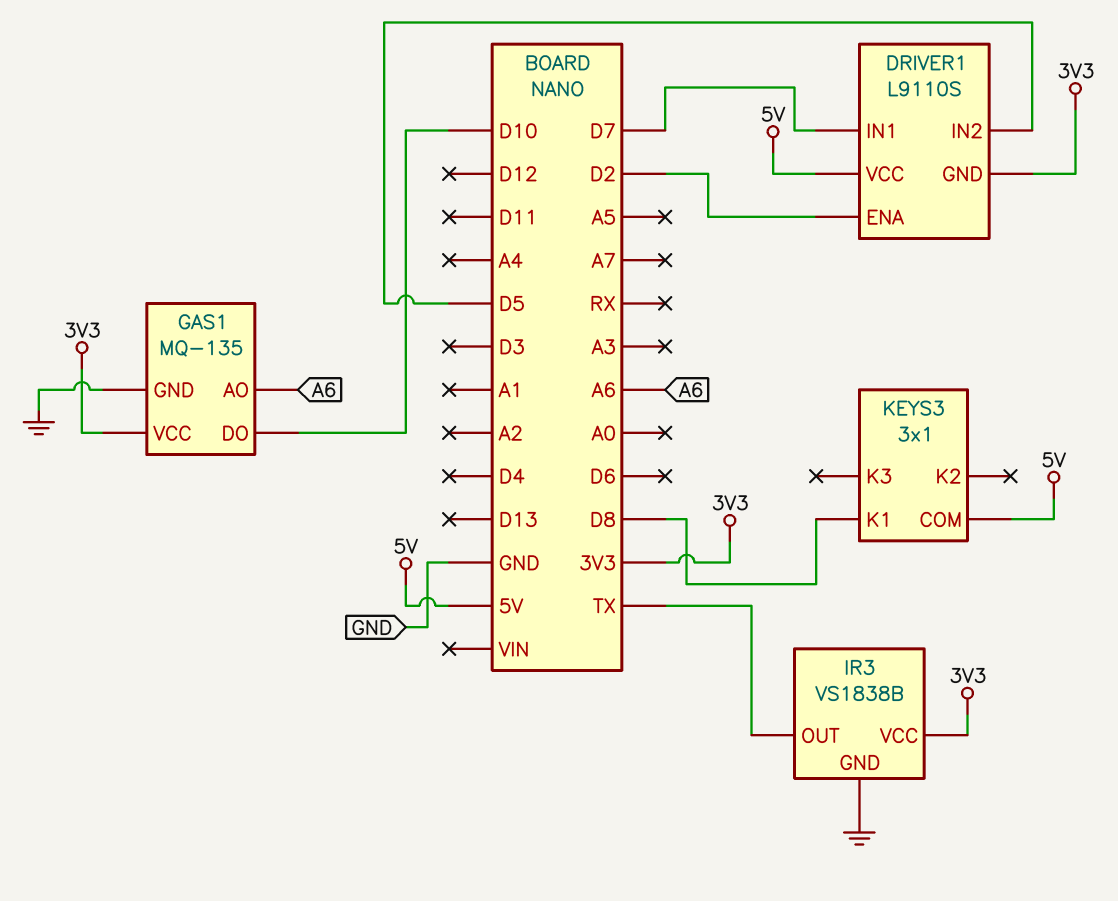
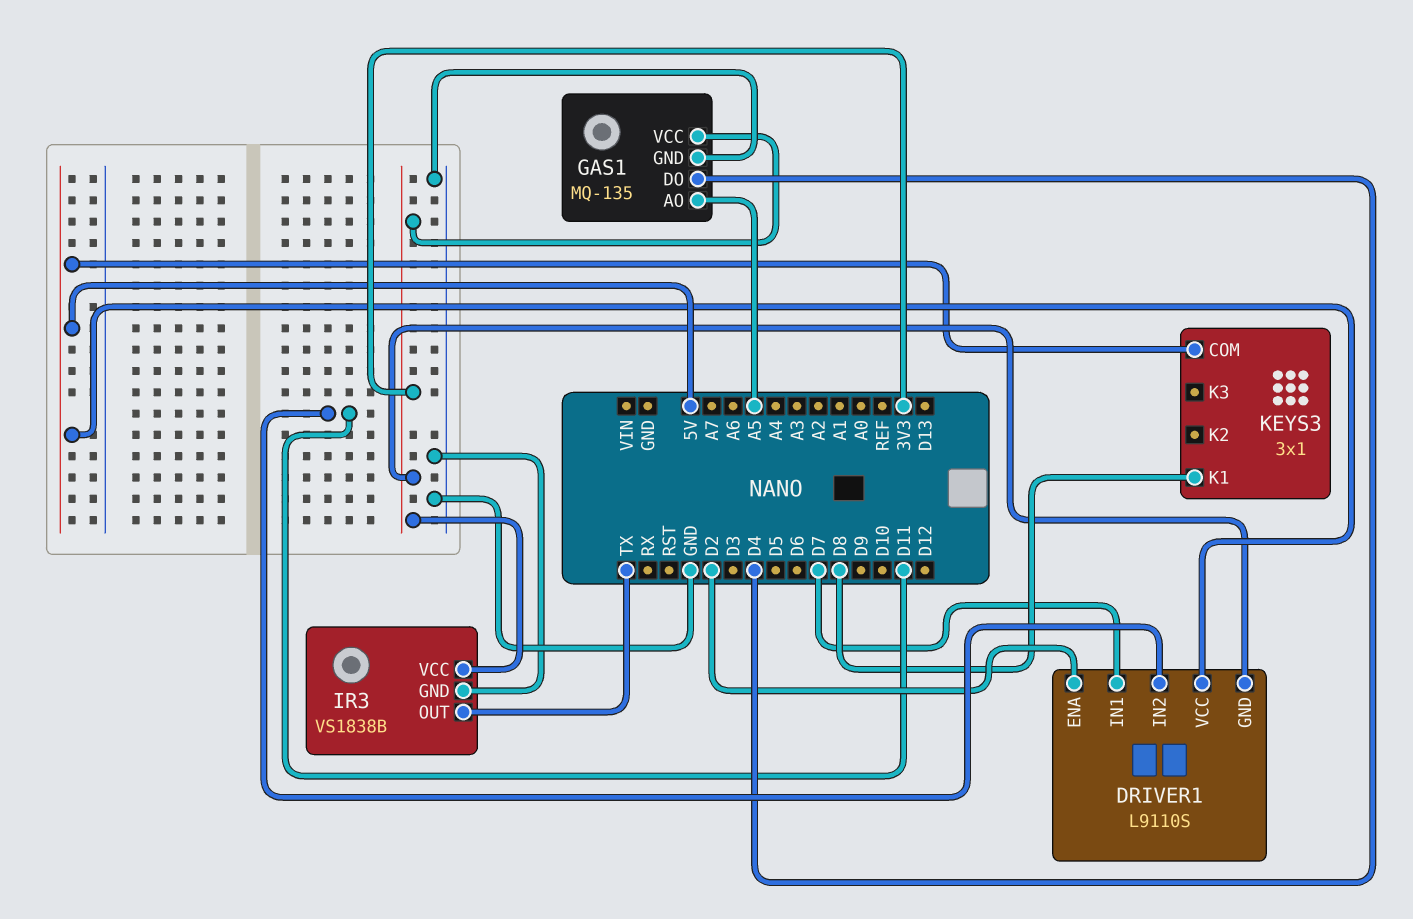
DRIVER1 pin IN2: D5 -> D11
GAS1 pin AO: A6 -> A5
GAS1 pin DO: D10 -> D4

